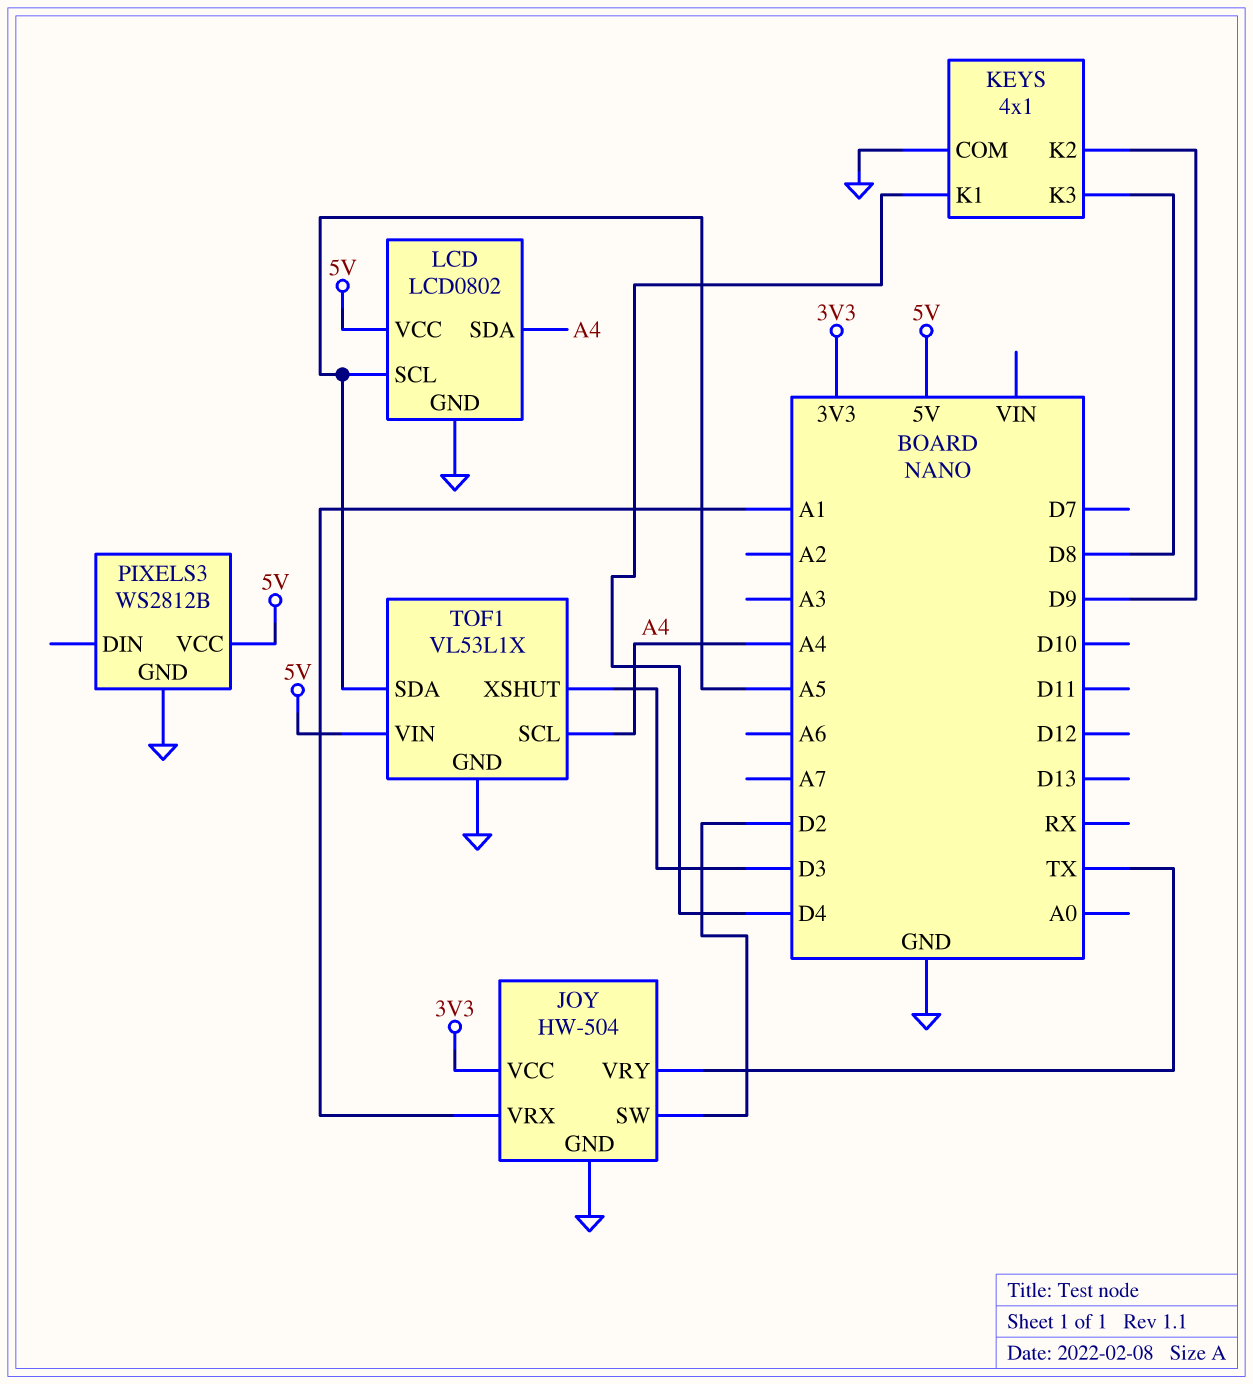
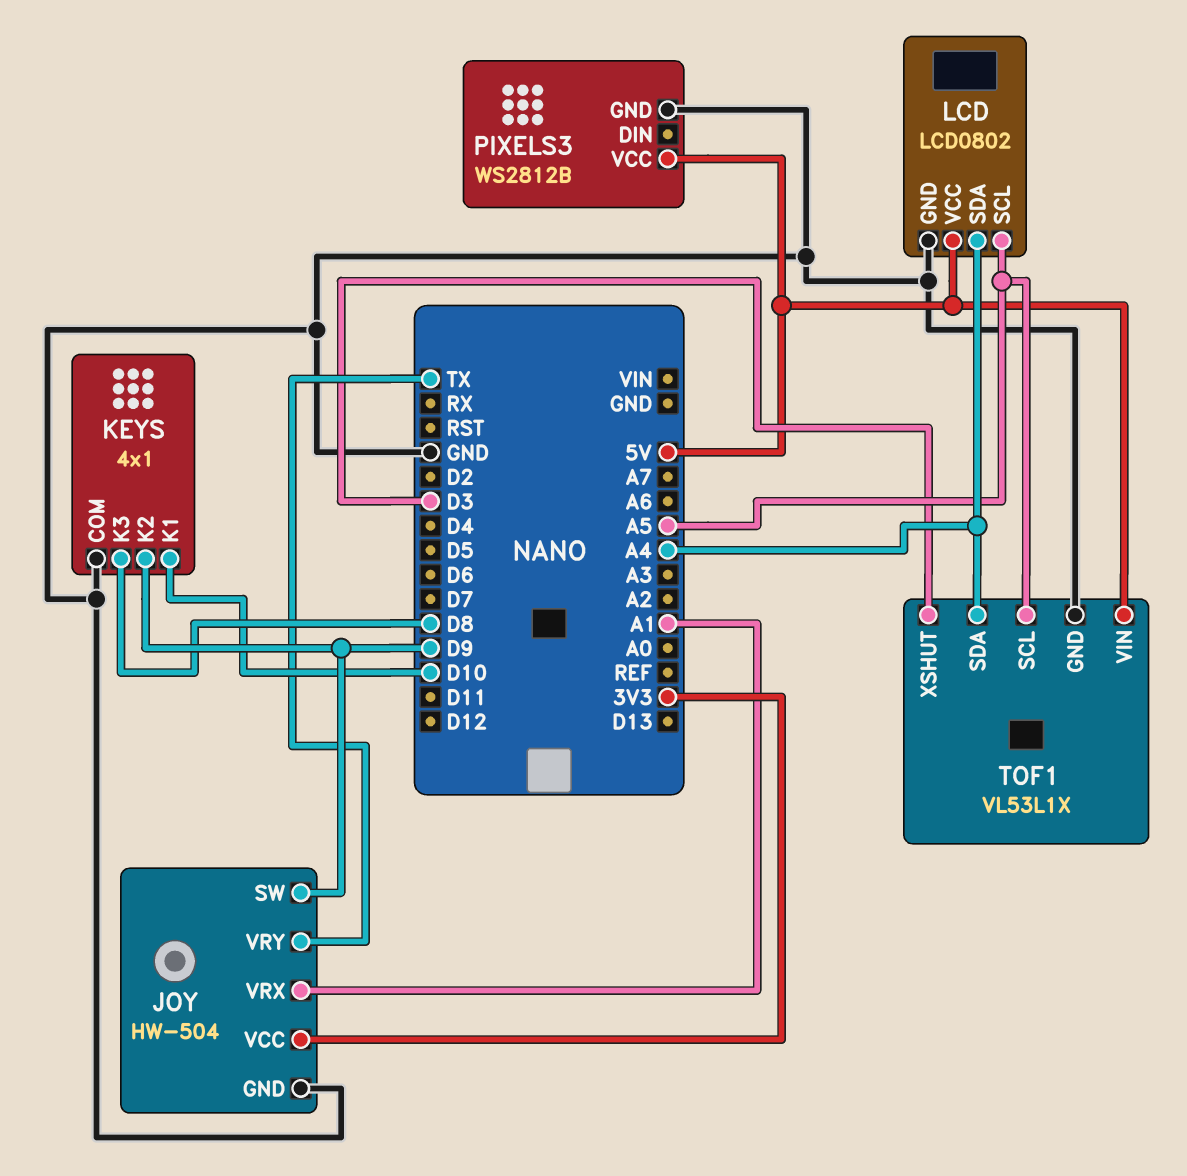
JOY pin SW: D2 -> D9
KEYS pin K1: D4 -> D10
TOF1 pin SCL: A4 -> A5
TOF1 pin SDA: A5 -> A4

